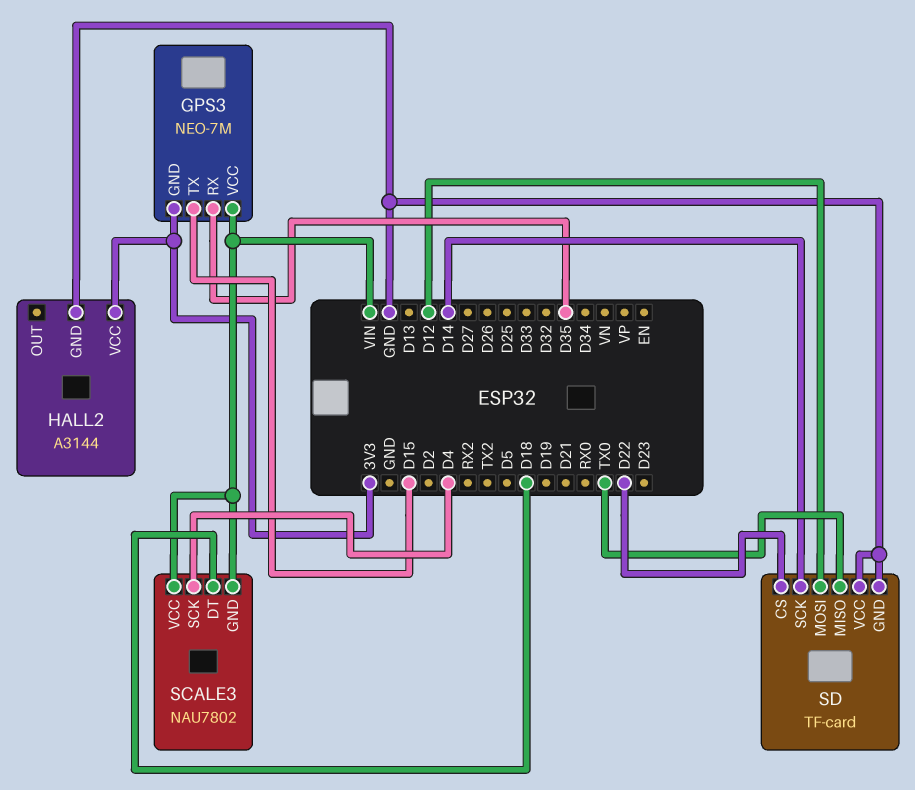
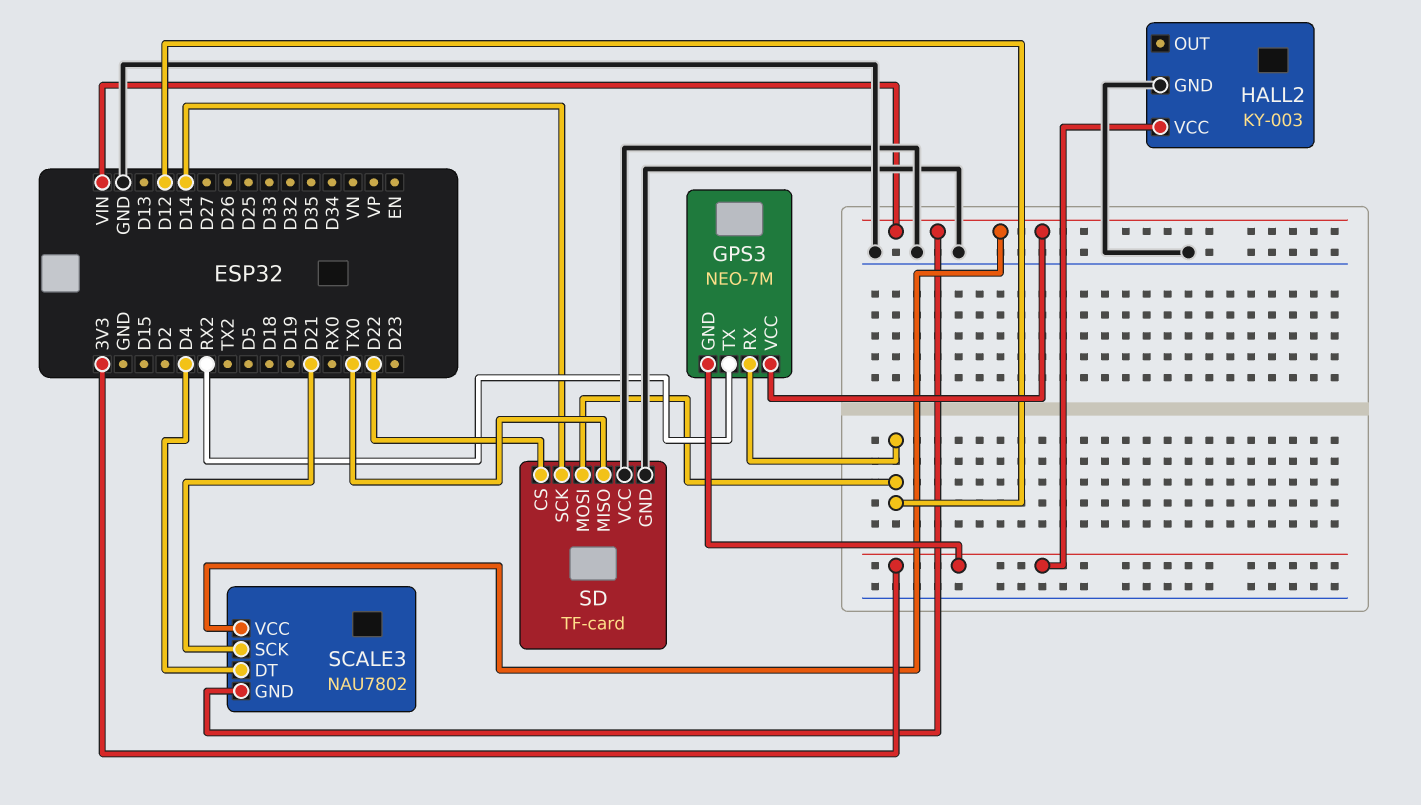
GPS3 pin RX: D35 -> D12
GPS3 pin TX: D15 -> RX2
HALL2: A3144 -> KY-003
SCALE3 pin DT: D18 -> D4
SCALE3 pin SCK: D4 -> D21

